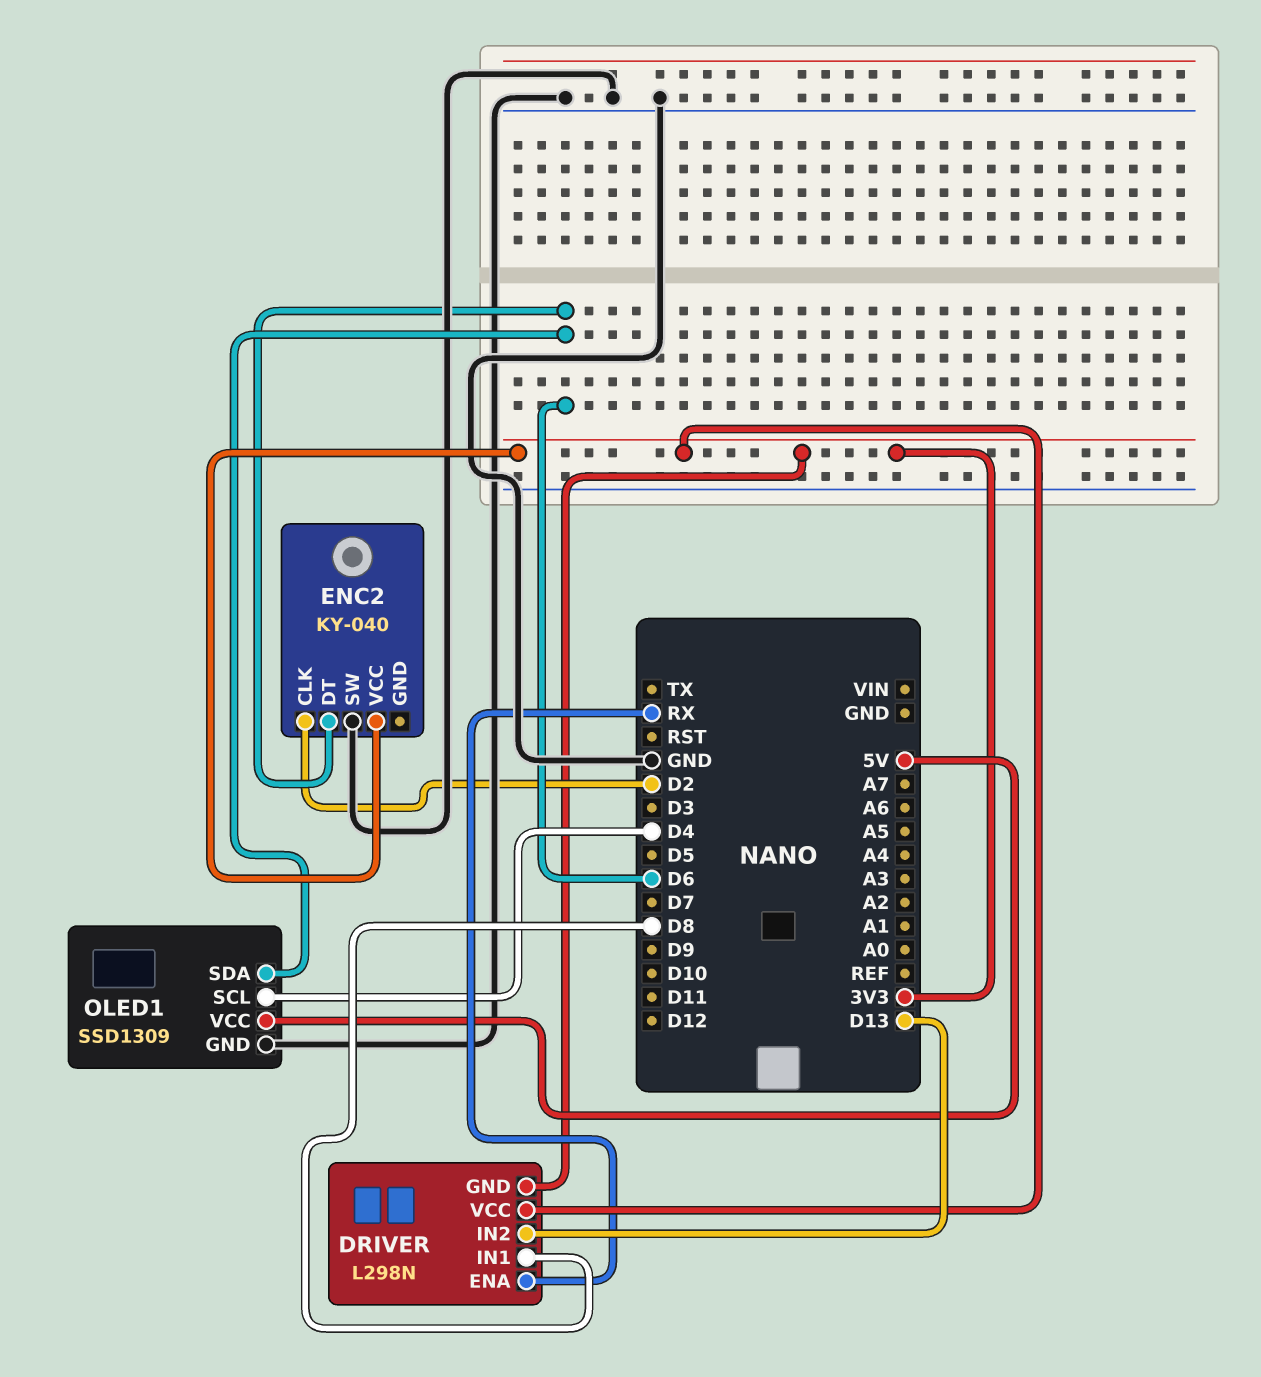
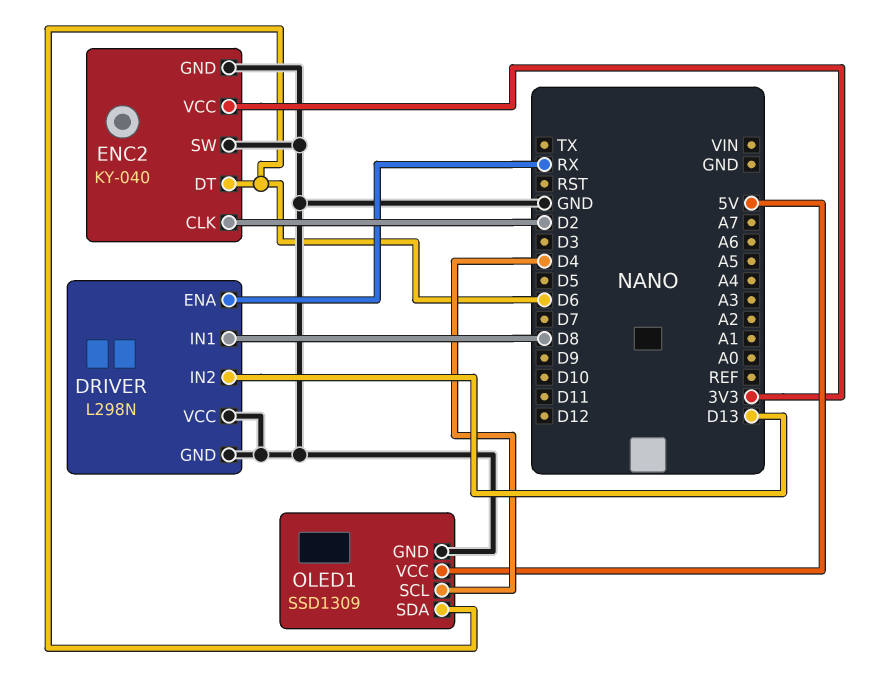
DRIVER pin GND: 3V3 -> GND
DRIVER pin VCC: 3V3 -> GND
ENC2 pin GND: none -> GND

